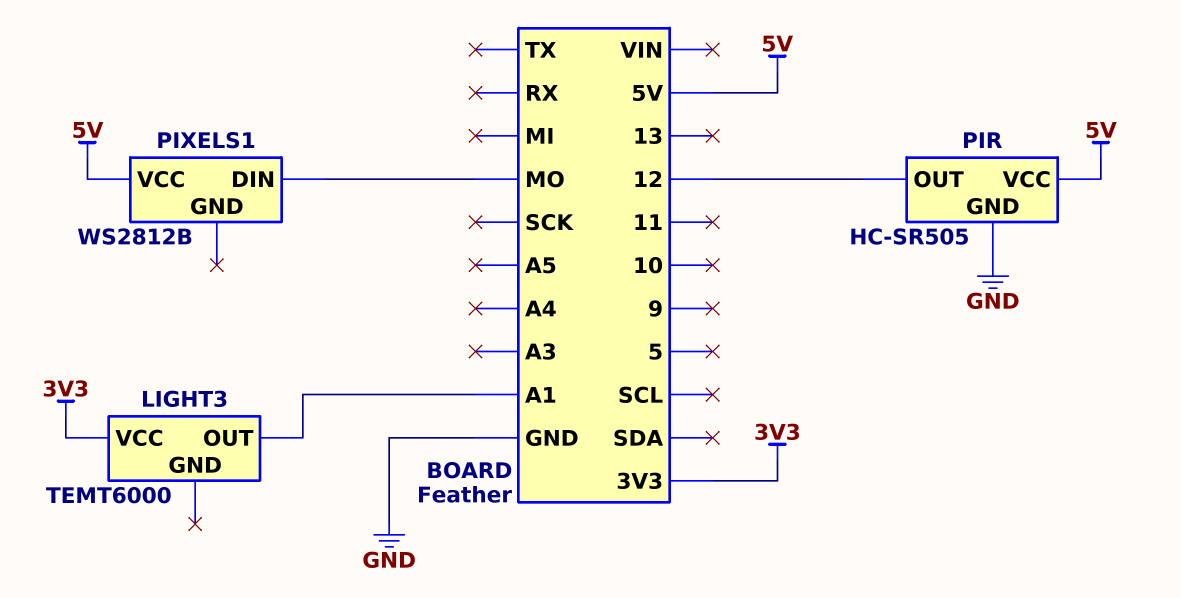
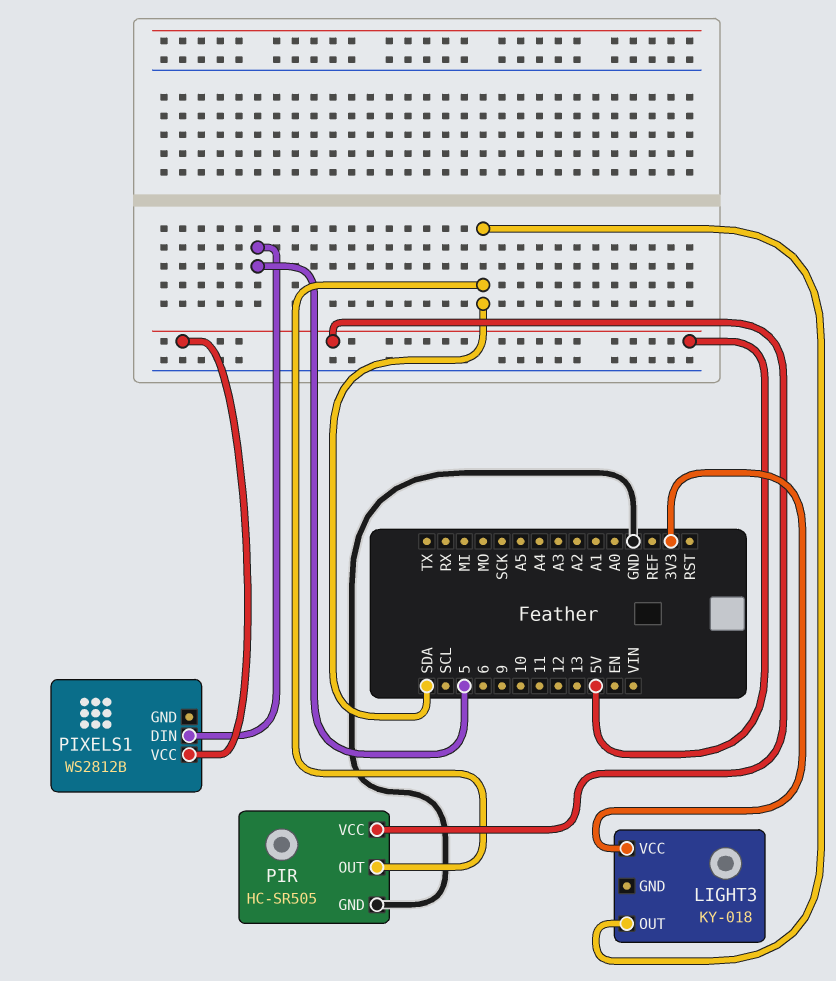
LIGHT3: TEMT6000 -> KY-018
LIGHT3 pin OUT: A1 -> SDA
PIR pin OUT: 12 -> SDA
PIXELS1 pin DIN: MO -> 5

